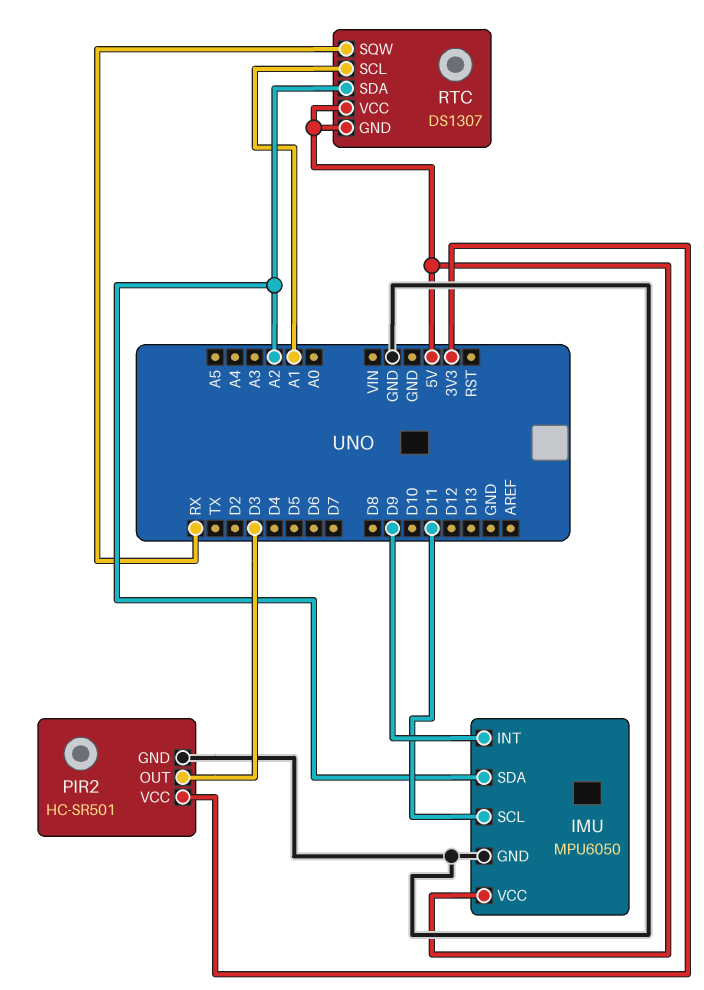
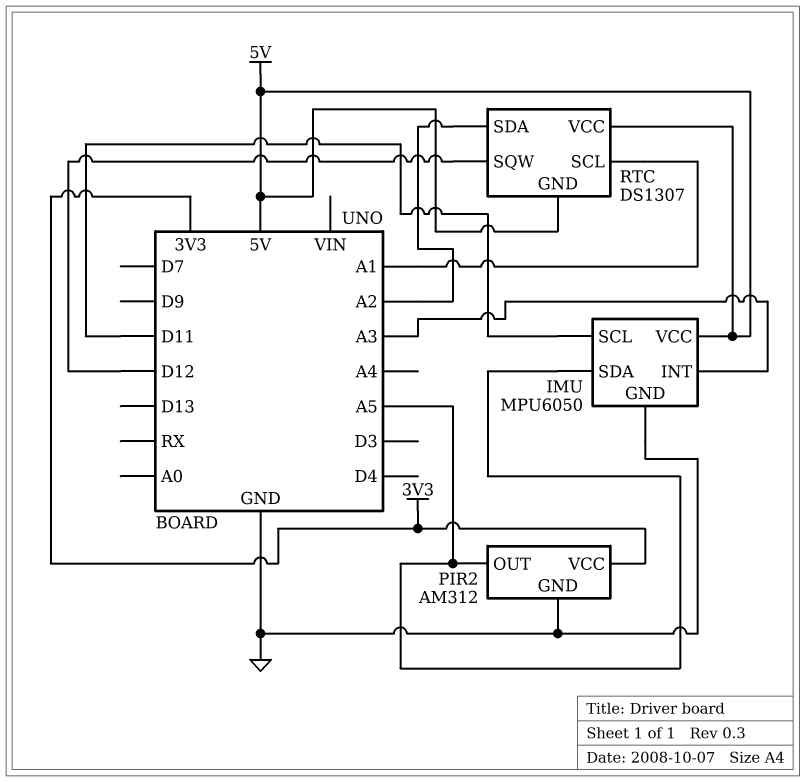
IMU pin INT: D9 -> A3
IMU pin SDA: A2 -> A5
PIR2: HC-SR501 -> AM312
PIR2 pin OUT: D3 -> A5
RTC pin SQW: RX -> D12

